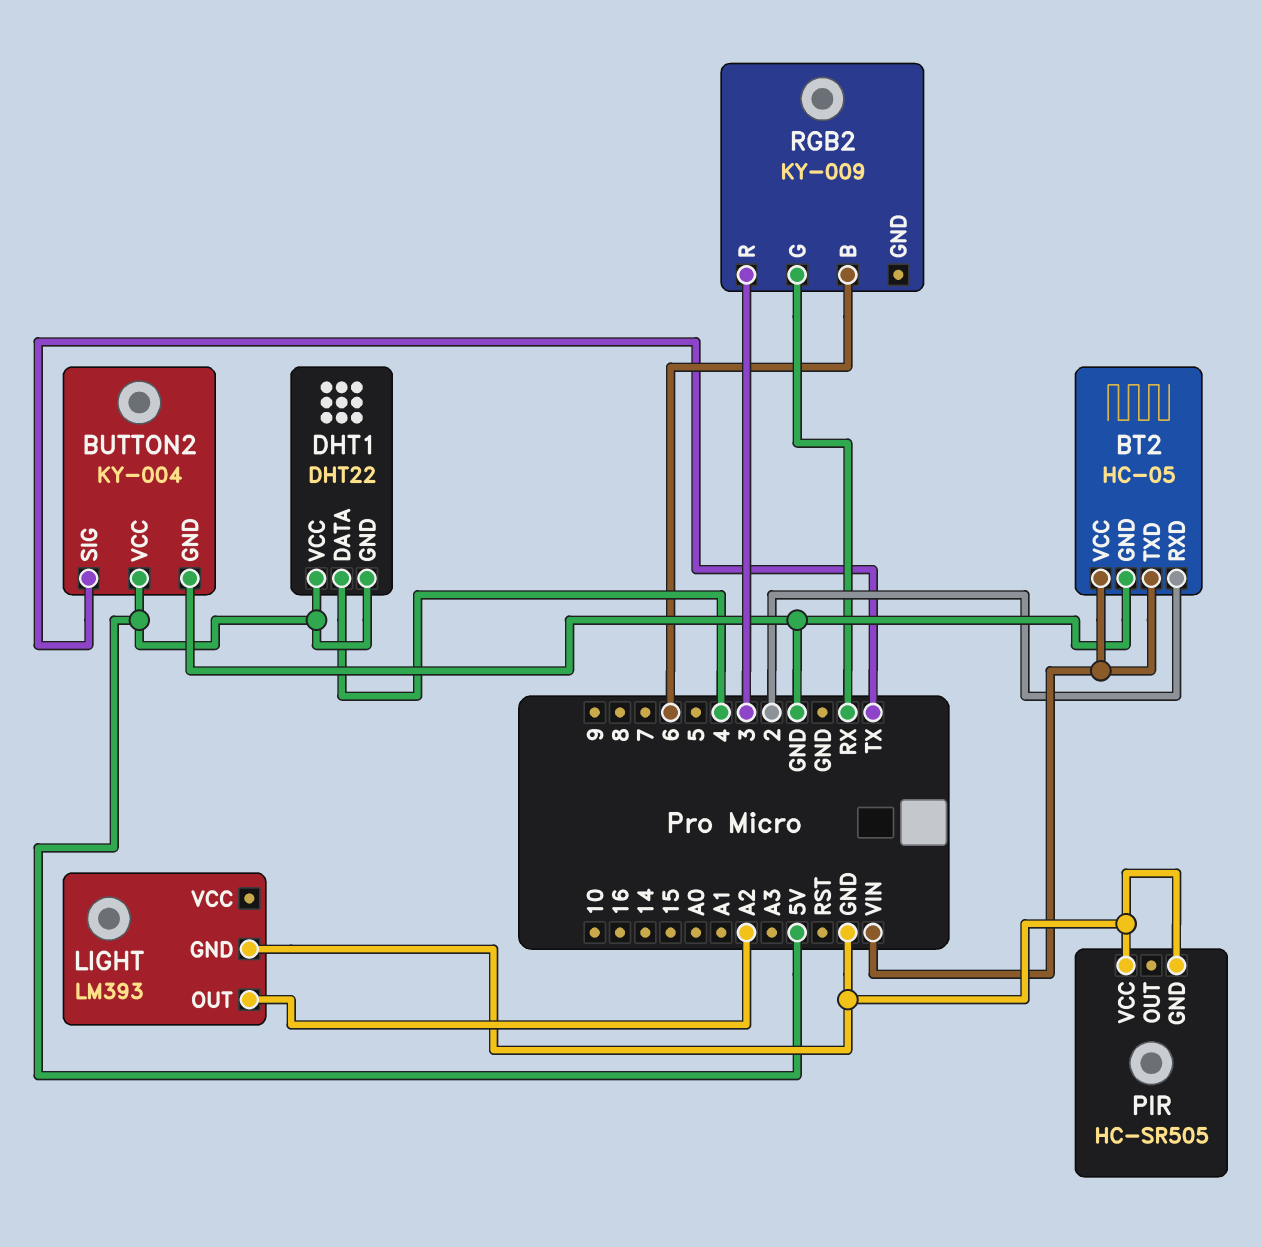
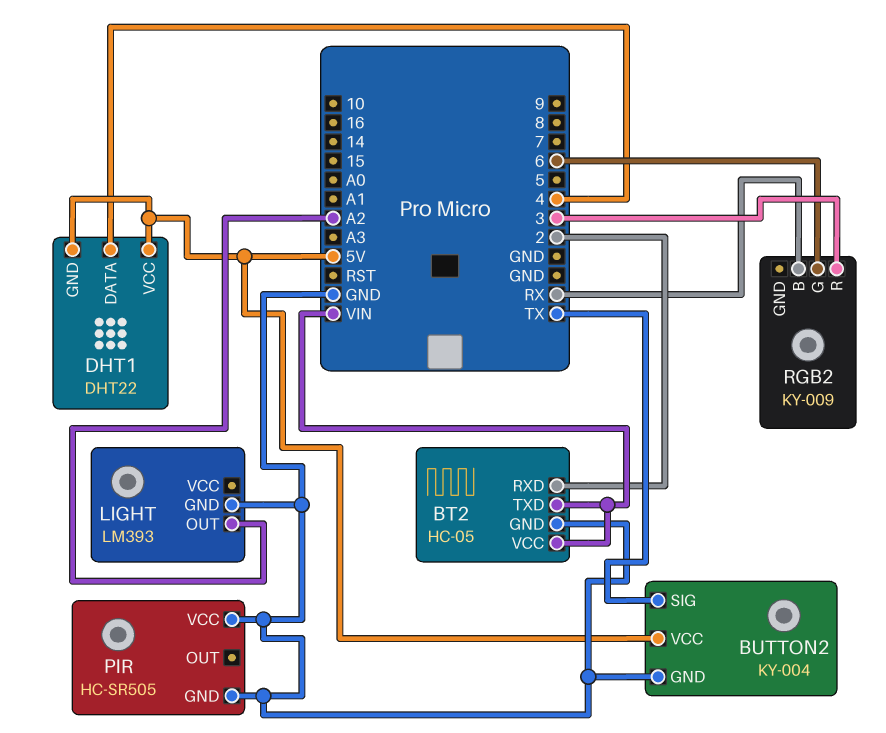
RGB2 pin B: 6 -> RX
RGB2 pin G: RX -> 6

